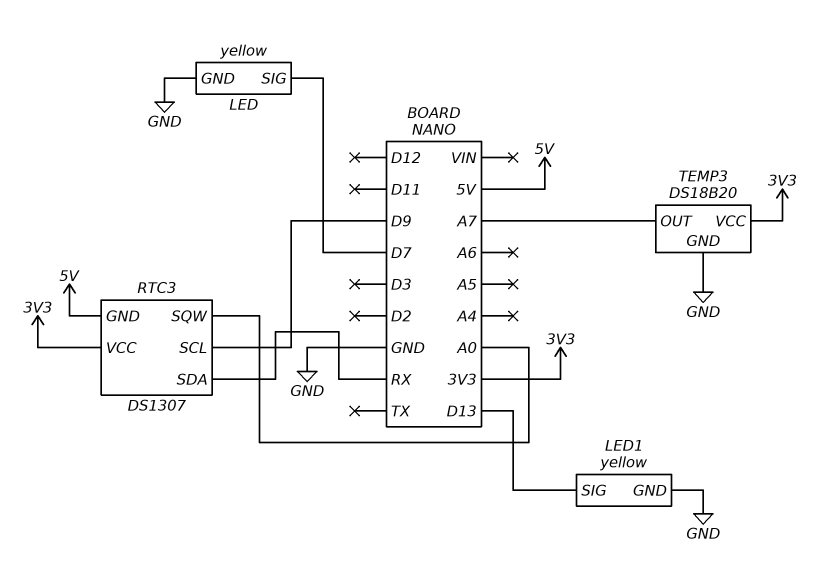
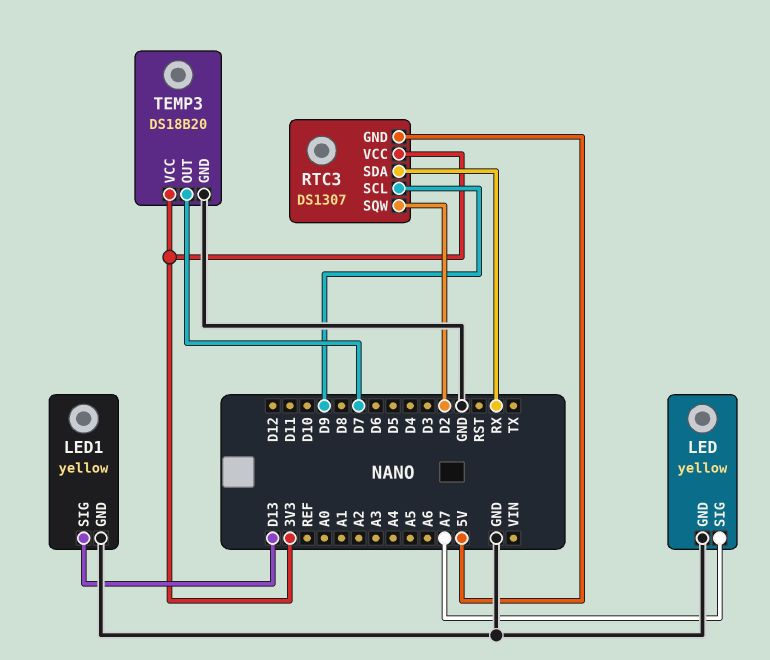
LED pin SIG: D7 -> A7
RTC3 pin SQW: A0 -> D2
TEMP3 pin OUT: A7 -> D7

